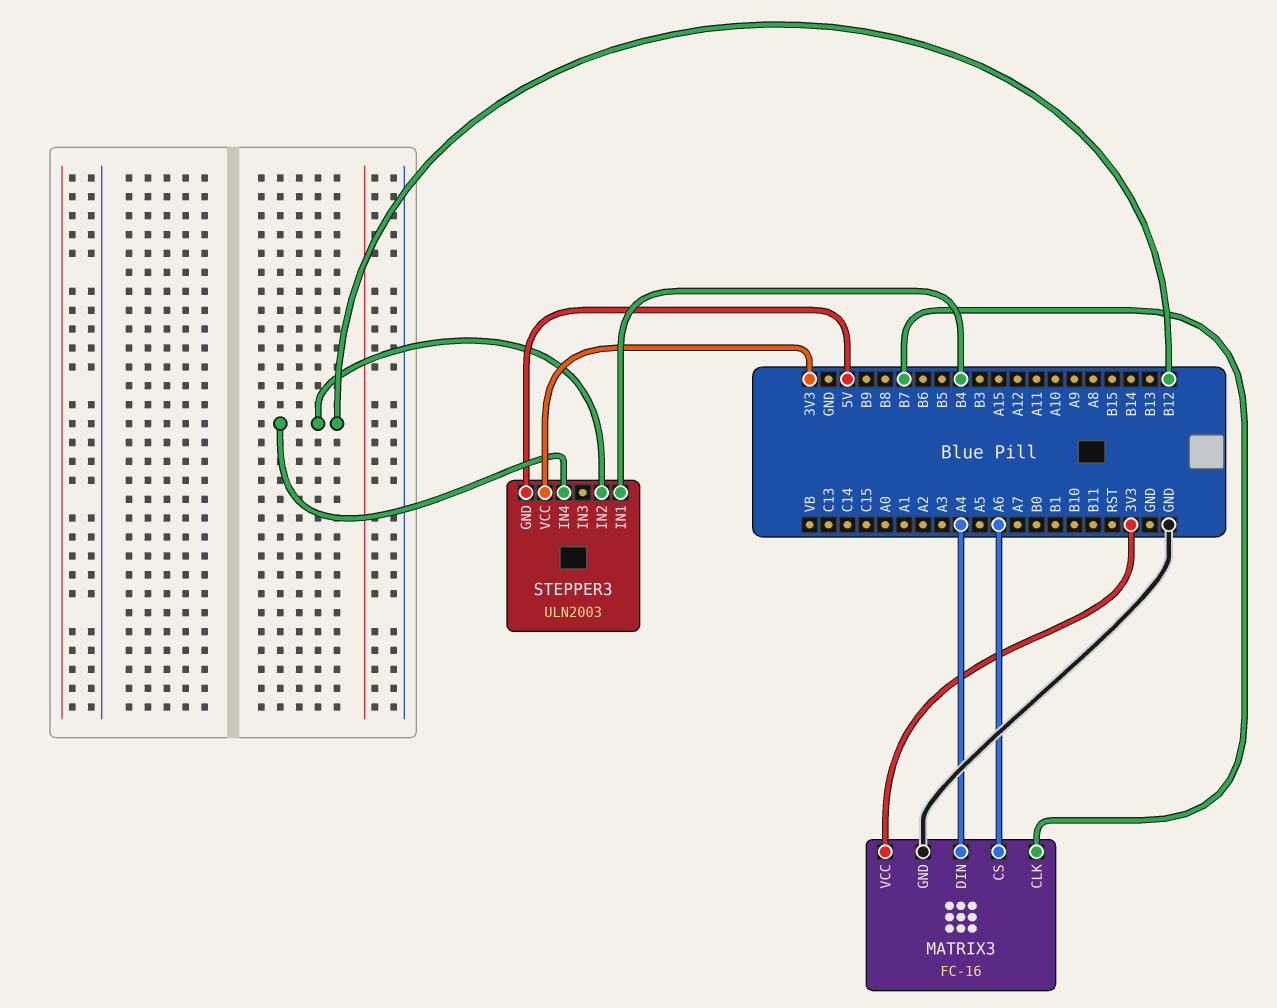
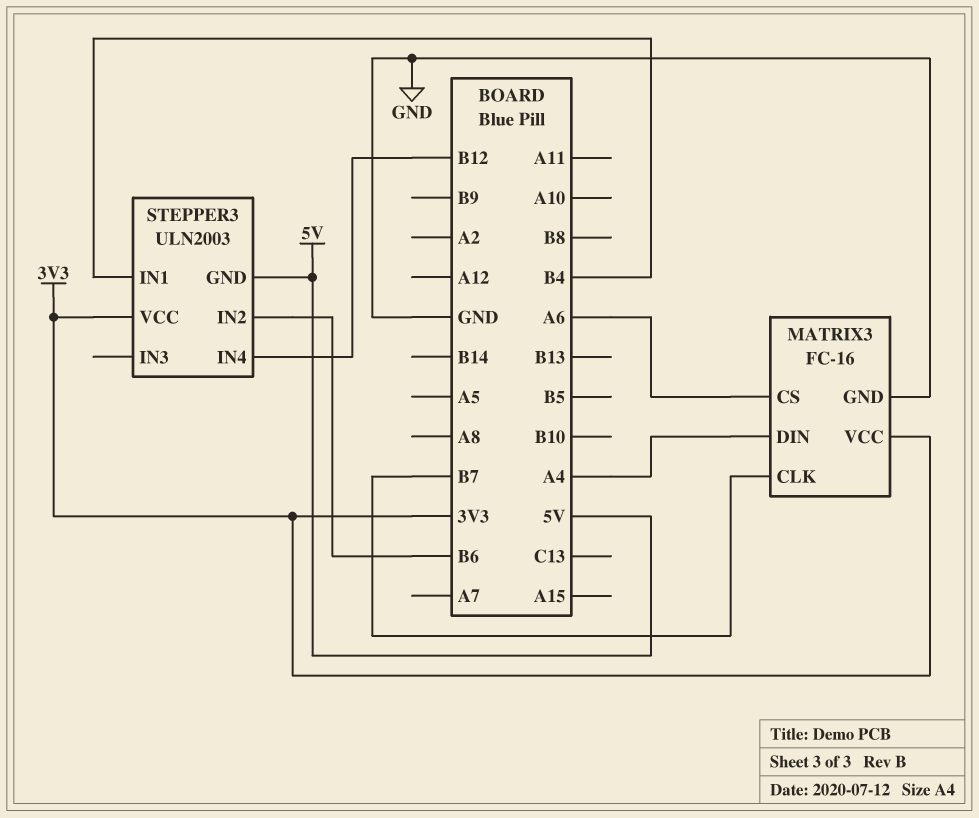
STEPPER3 pin IN2: B12 -> B6

